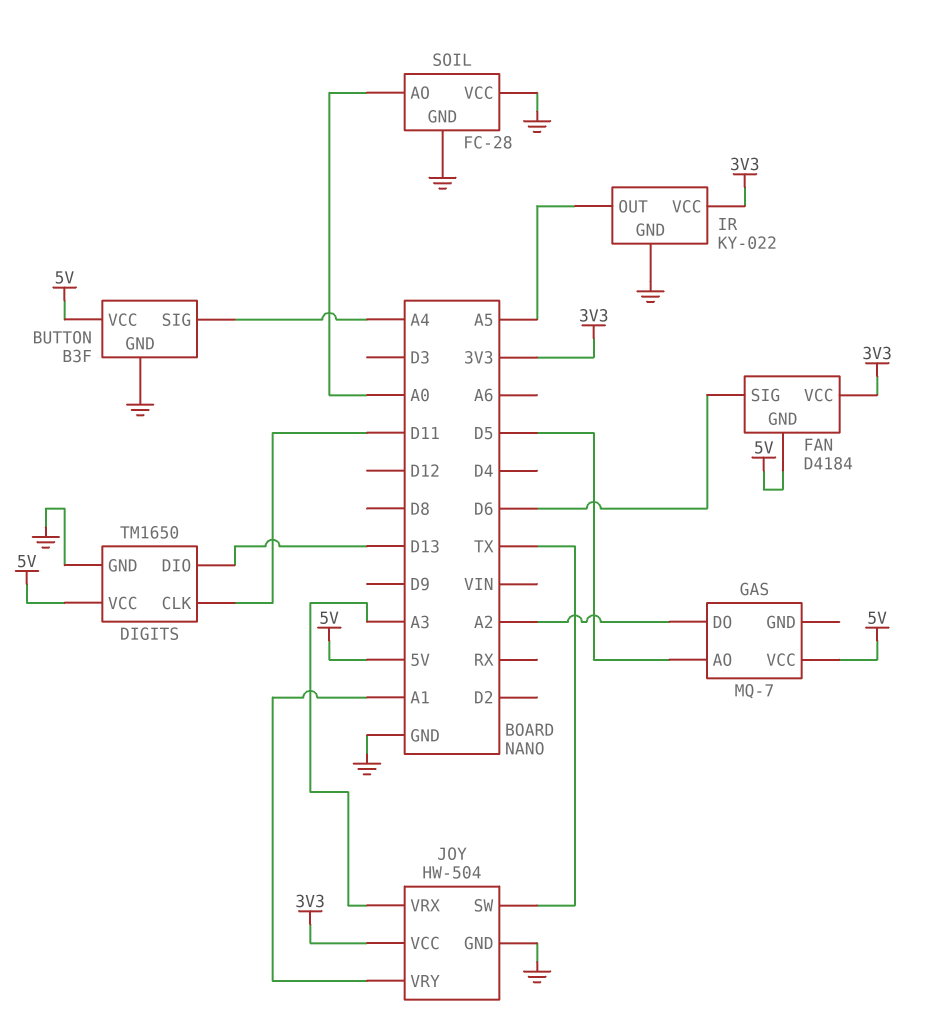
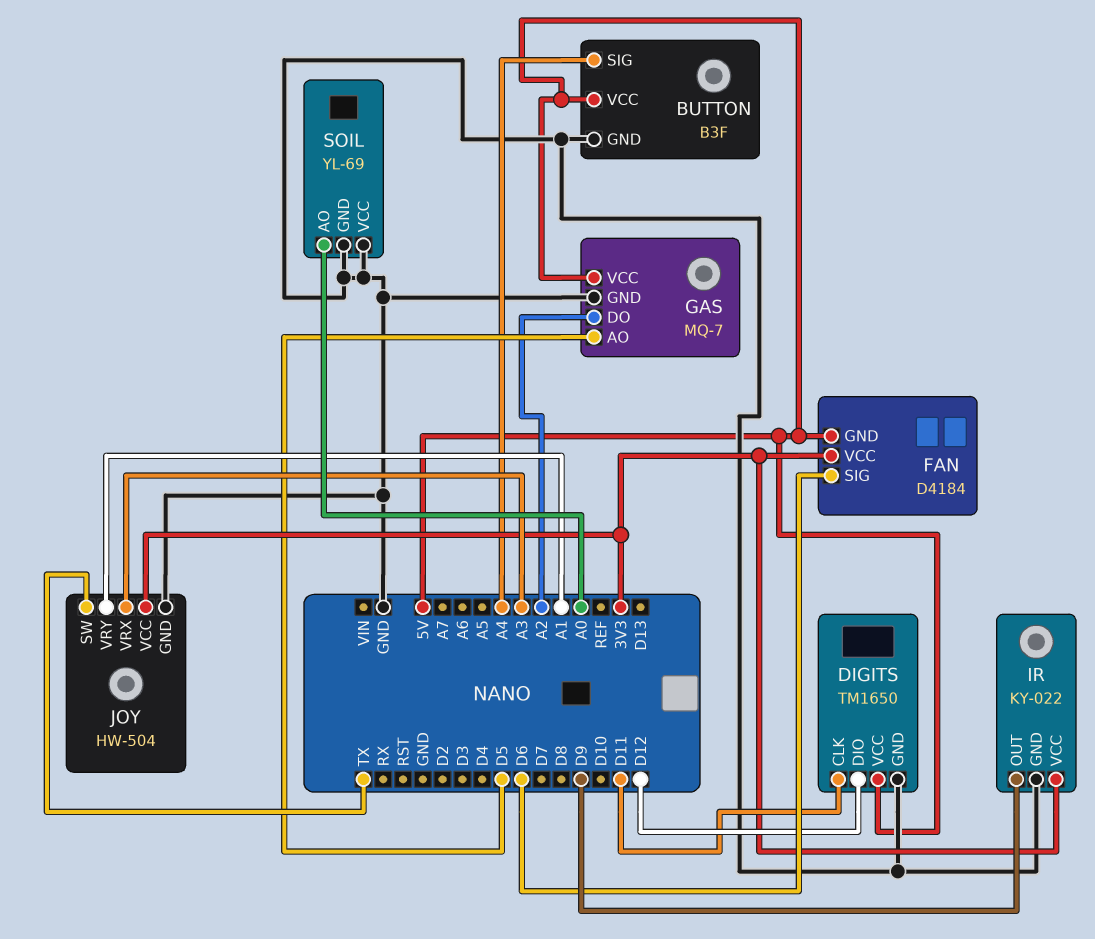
DIGITS pin DIO: D13 -> D12
GAS pin GND: none -> GND
IR pin OUT: A5 -> D9
SOIL: FC-28 -> YL-69

